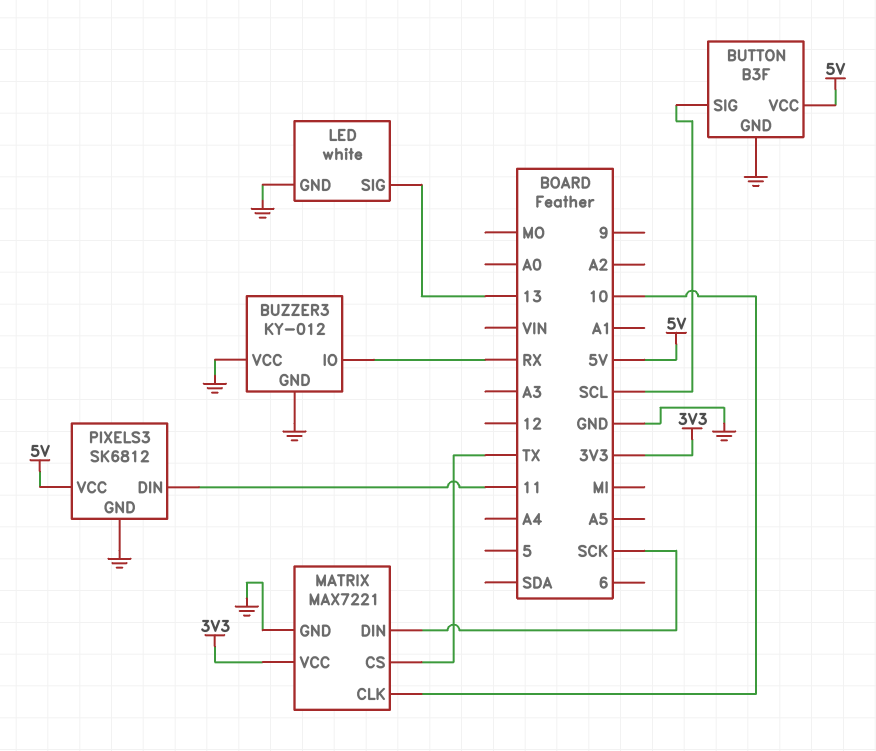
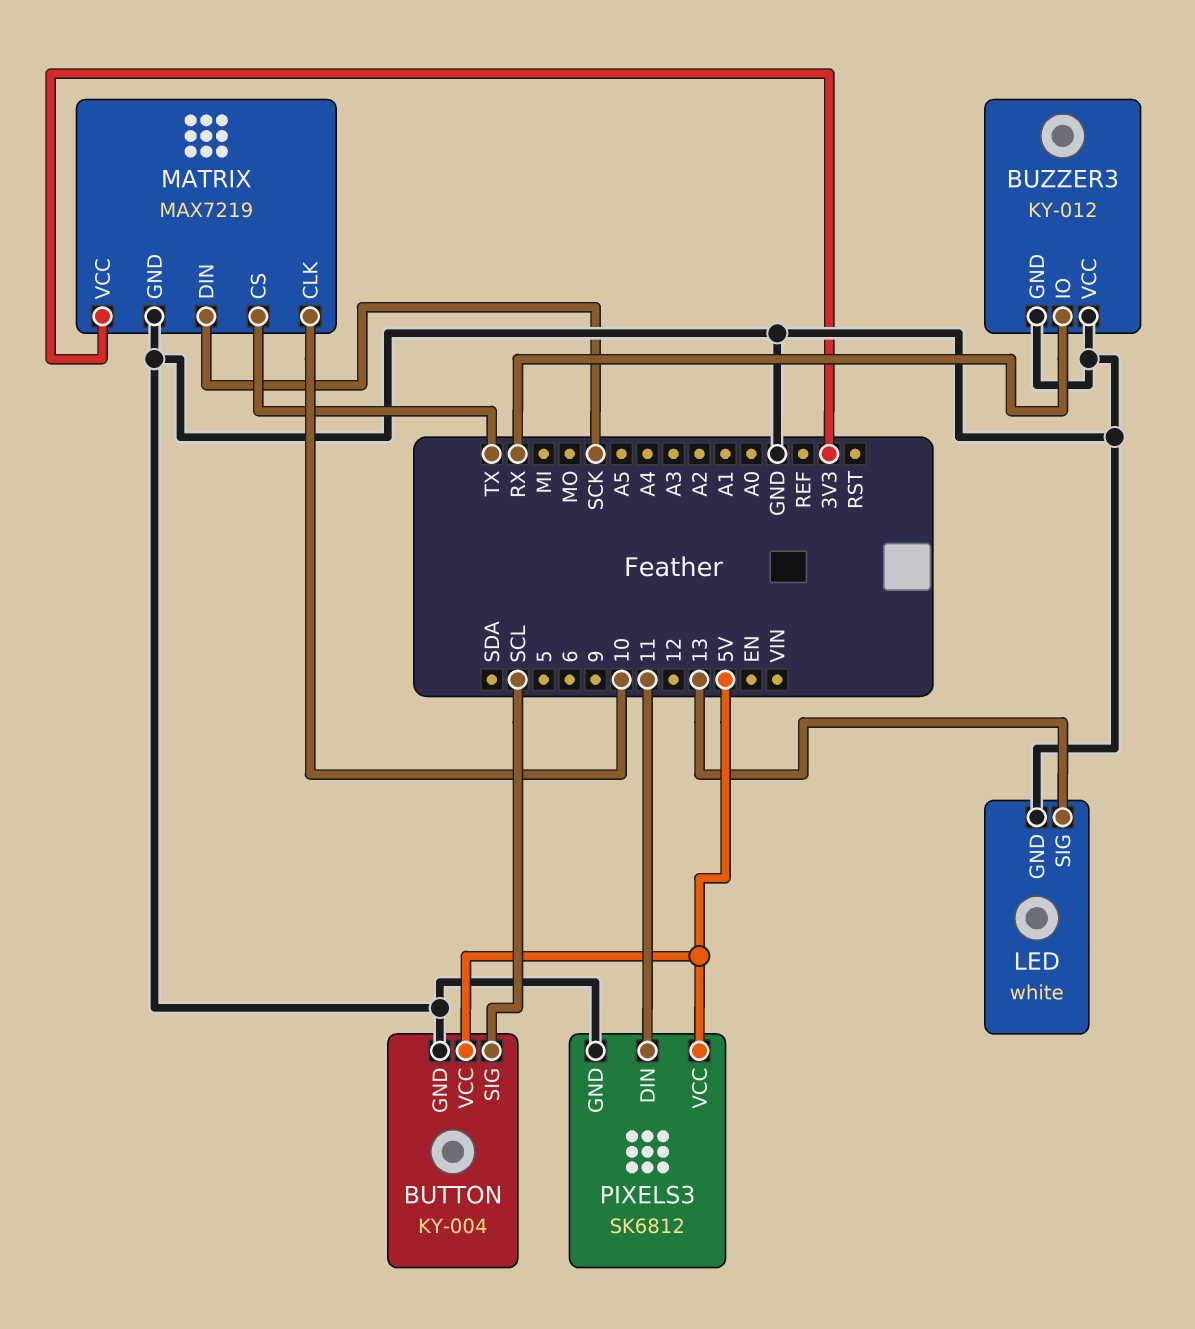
BUTTON: B3F -> KY-004
MATRIX: MAX7221 -> MAX7219

